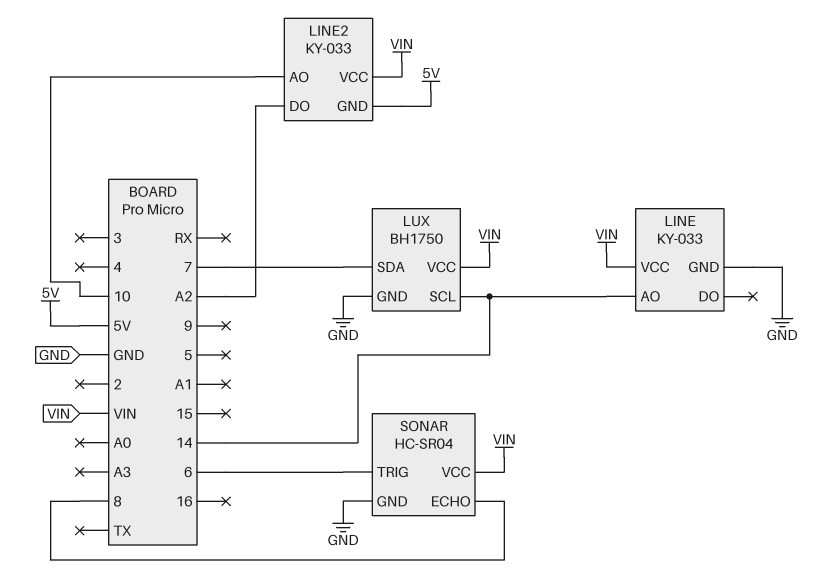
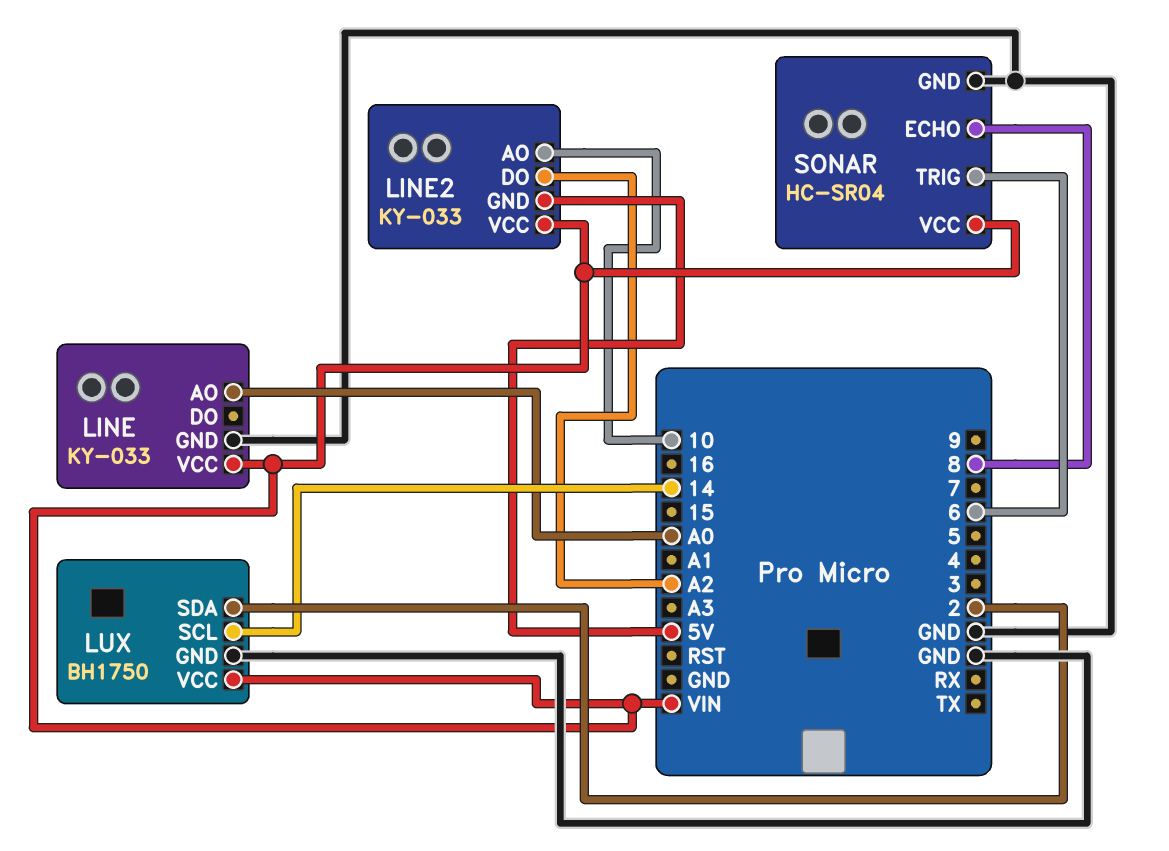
LINE pin AO: 14 -> A0
LUX pin SDA: 7 -> 2

